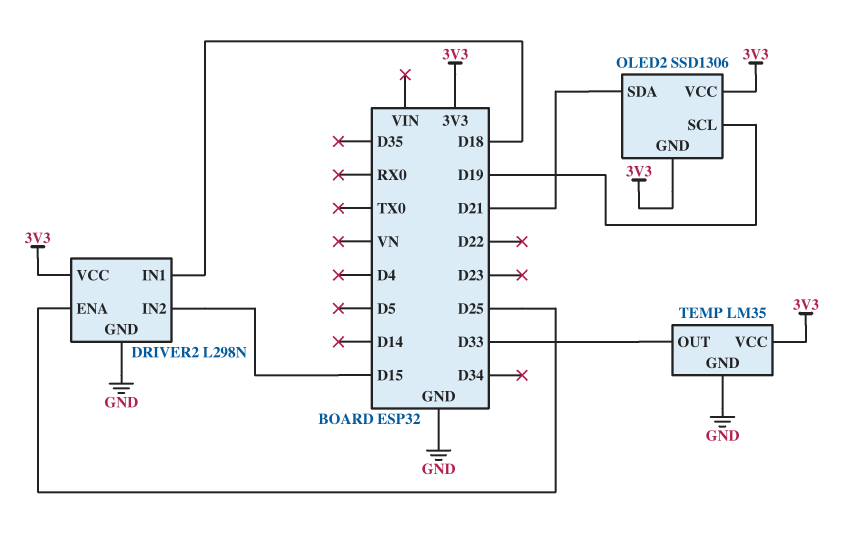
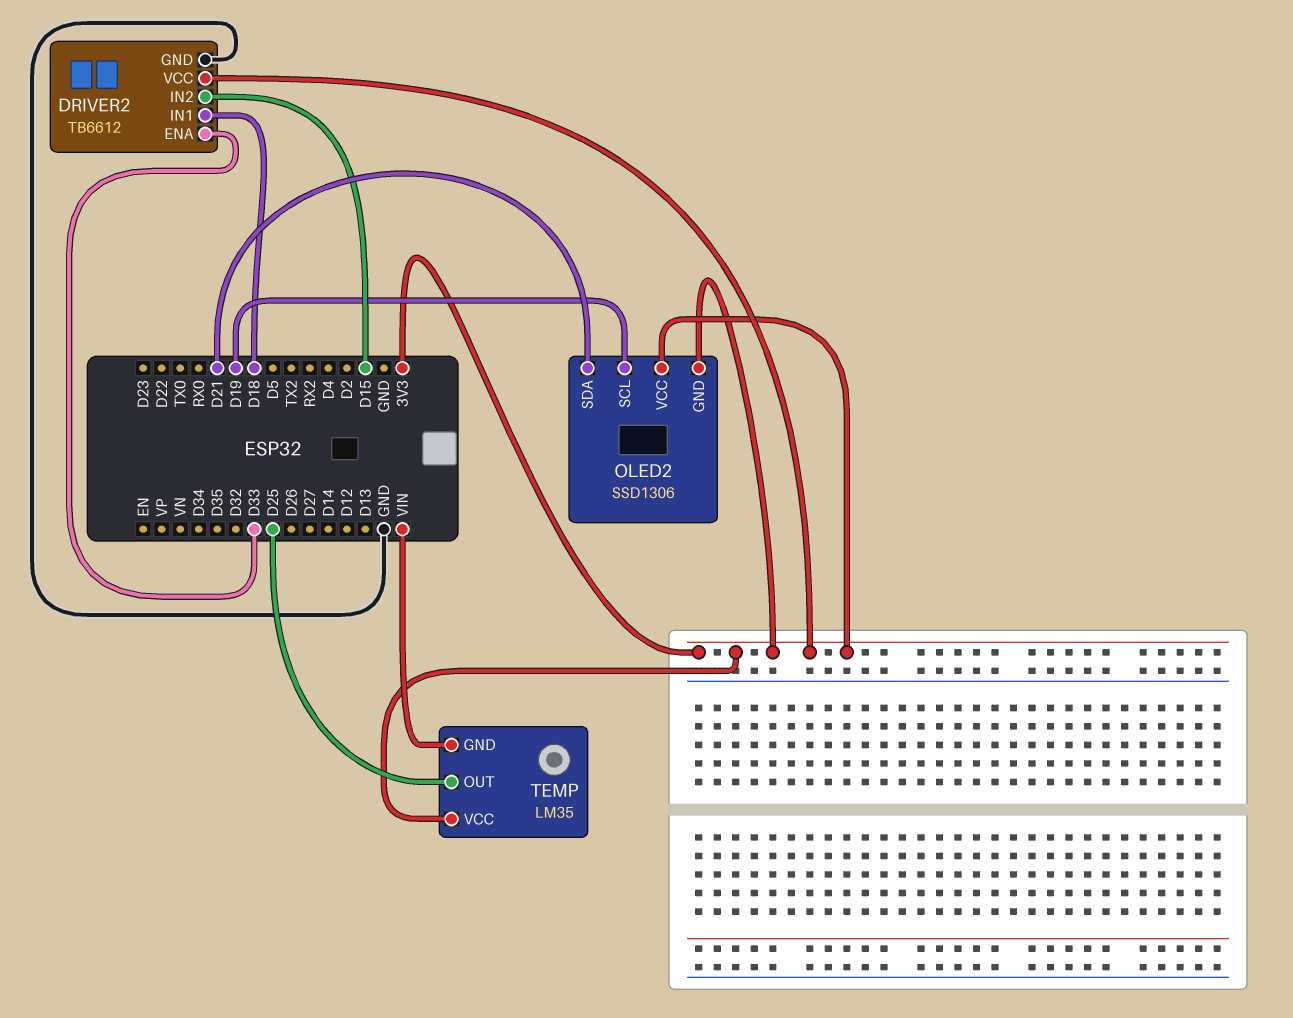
DRIVER2: L298N -> TB6612
DRIVER2 pin ENA: D25 -> D33
TEMP pin GND: GND -> VIN
TEMP pin OUT: D33 -> D25

